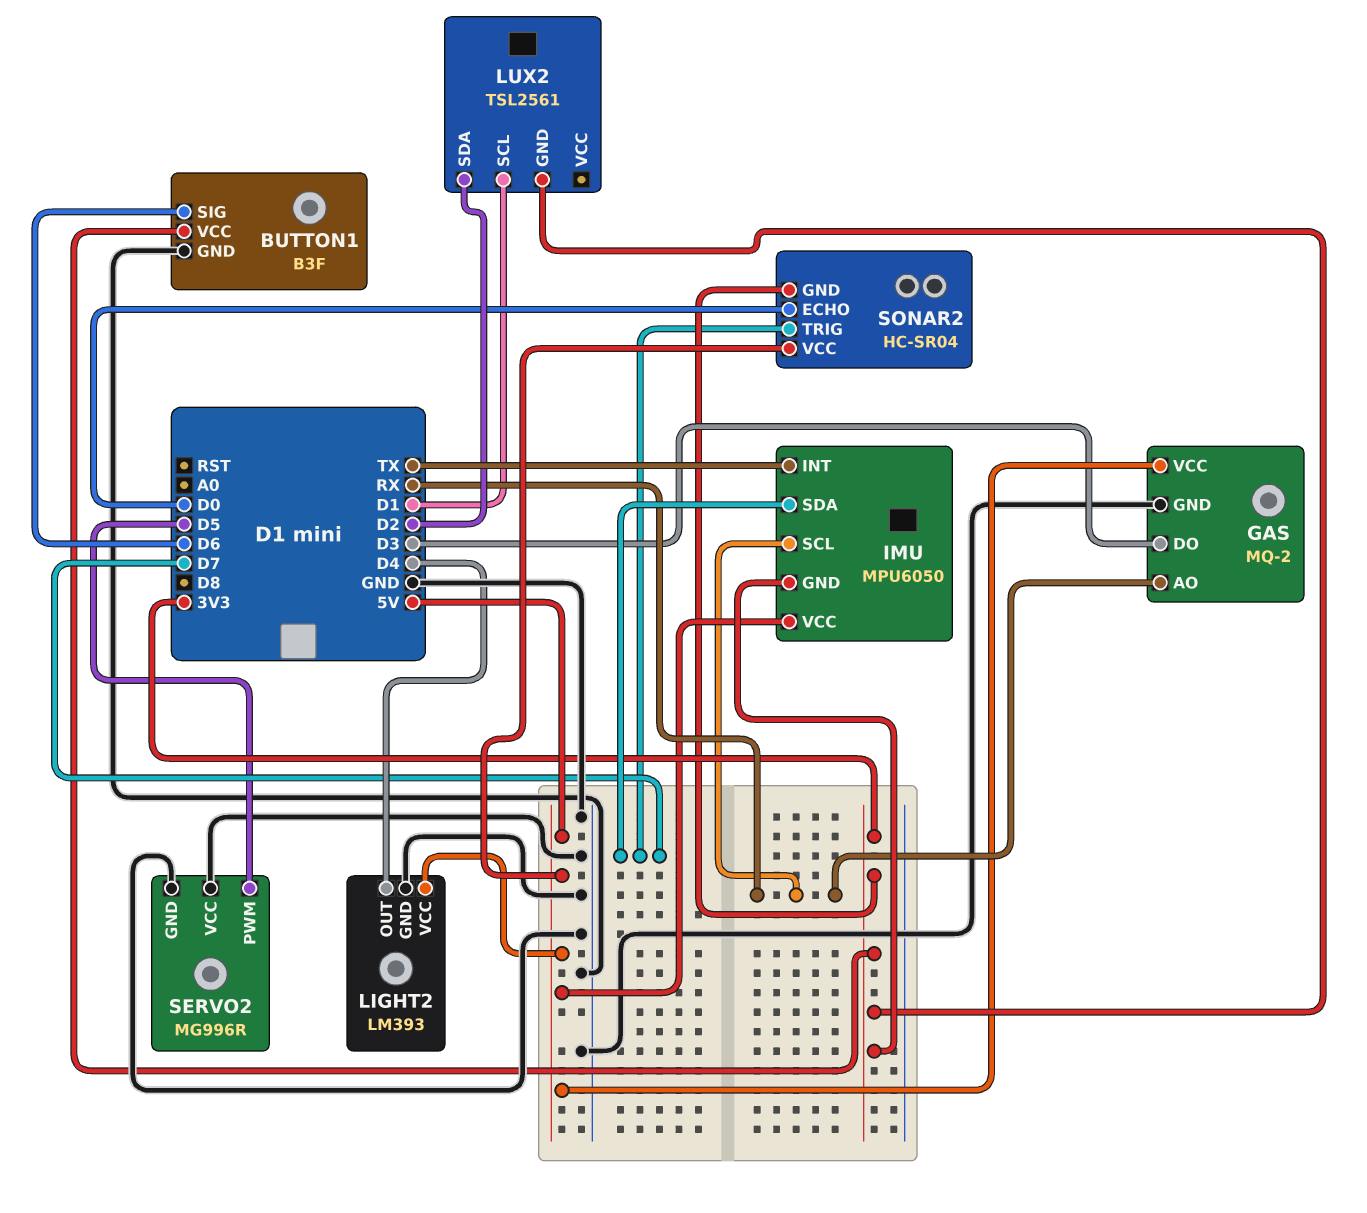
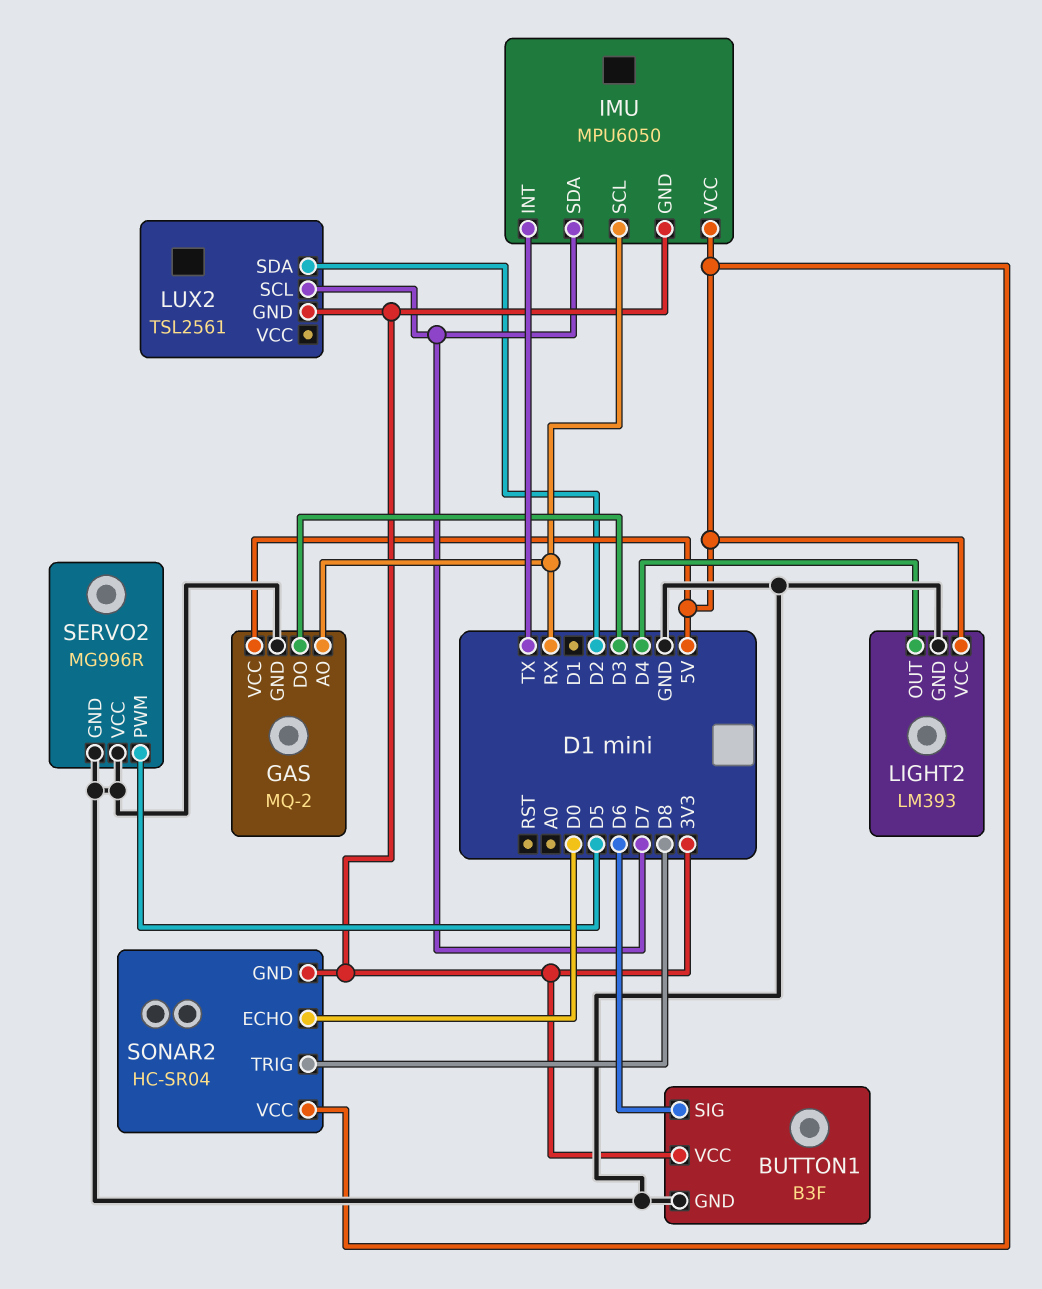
LUX2 pin SCL: D1 -> D7
SONAR2 pin TRIG: D7 -> D8

